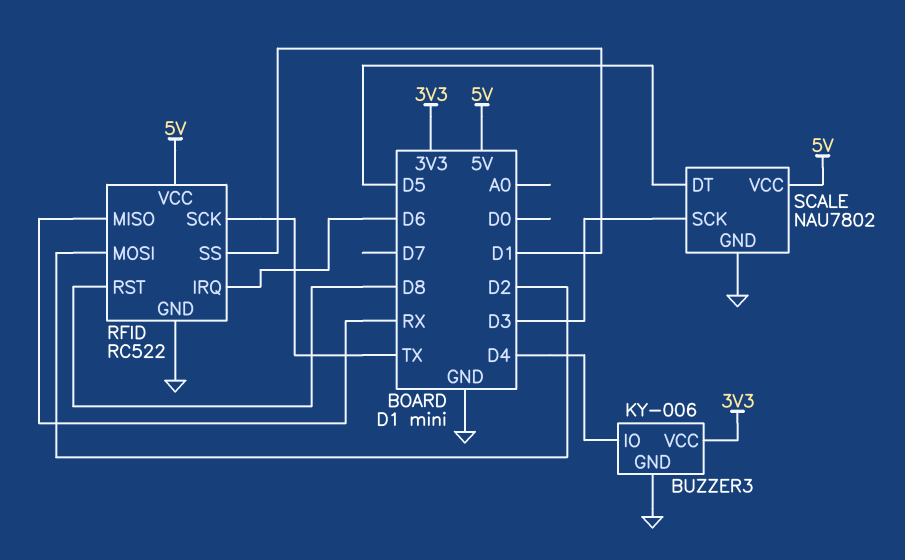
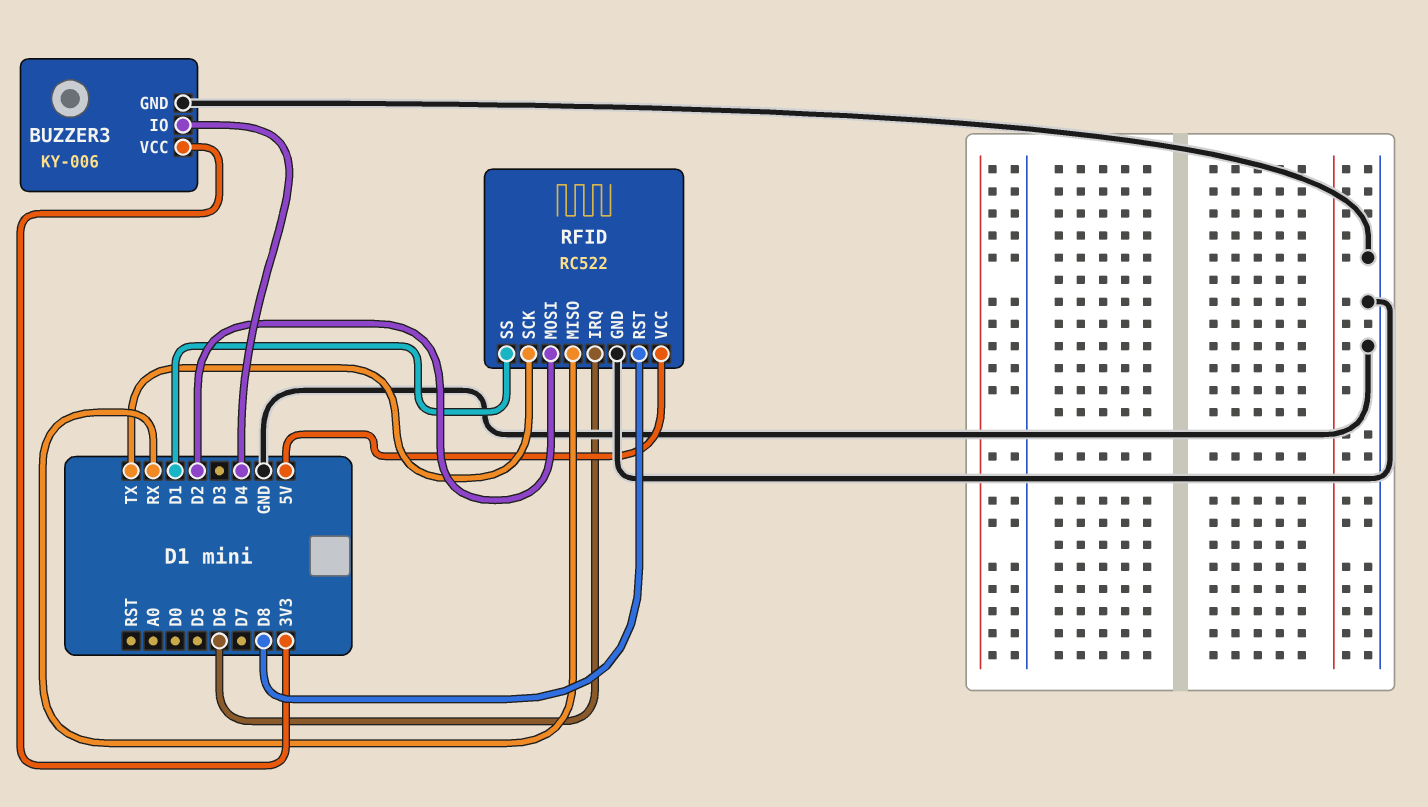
SCALE: NAU7802 -> none
SCALE pin DT: D5 -> none
SCALE pin GND: GND -> none
SCALE pin SCK: D3 -> none
SCALE pin VCC: 5V -> none

